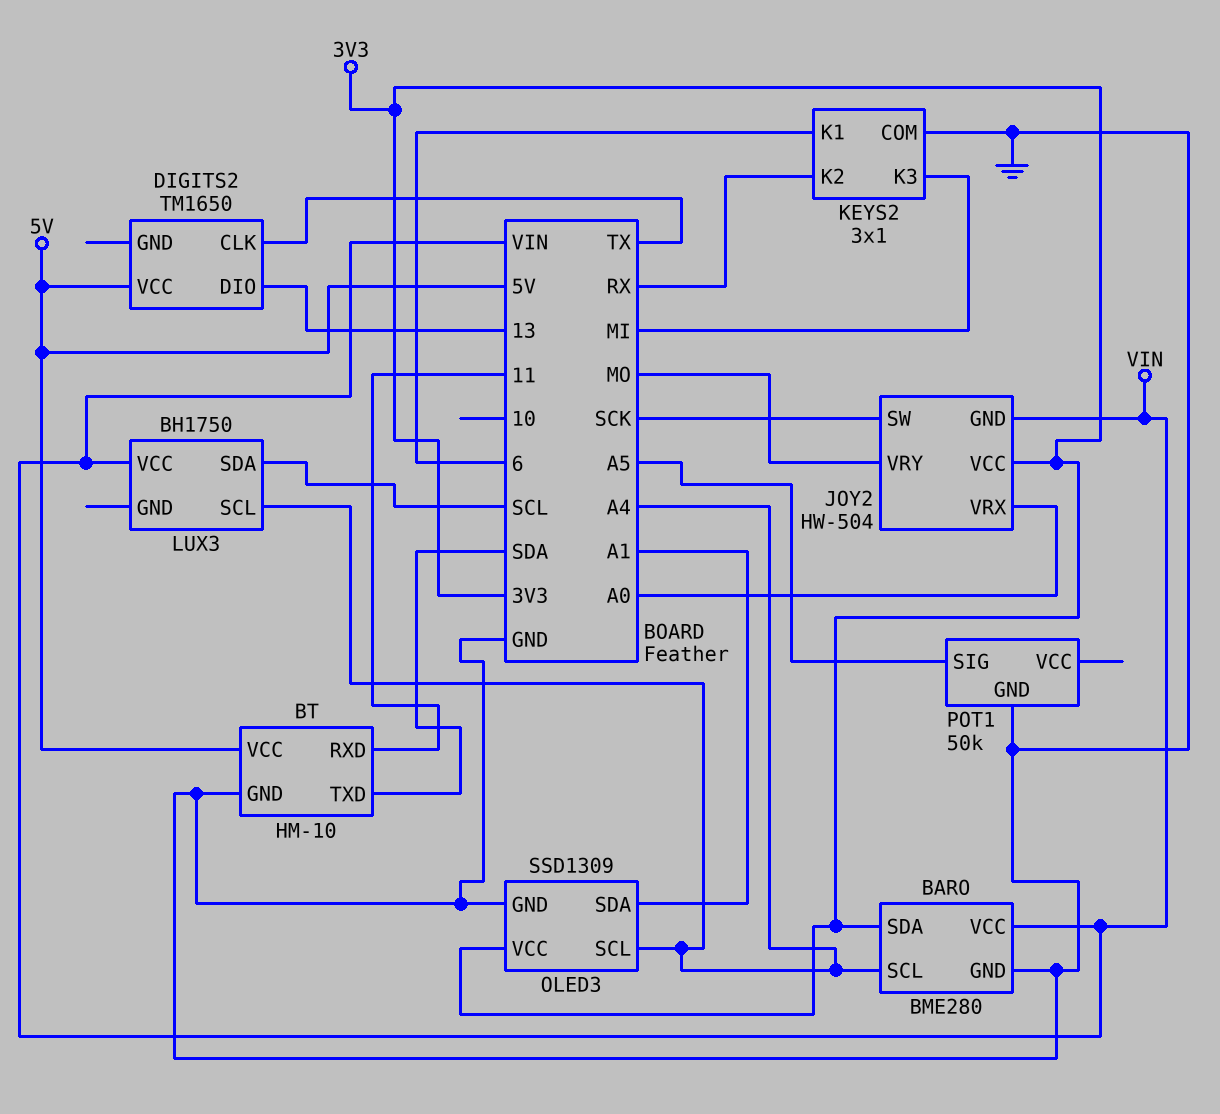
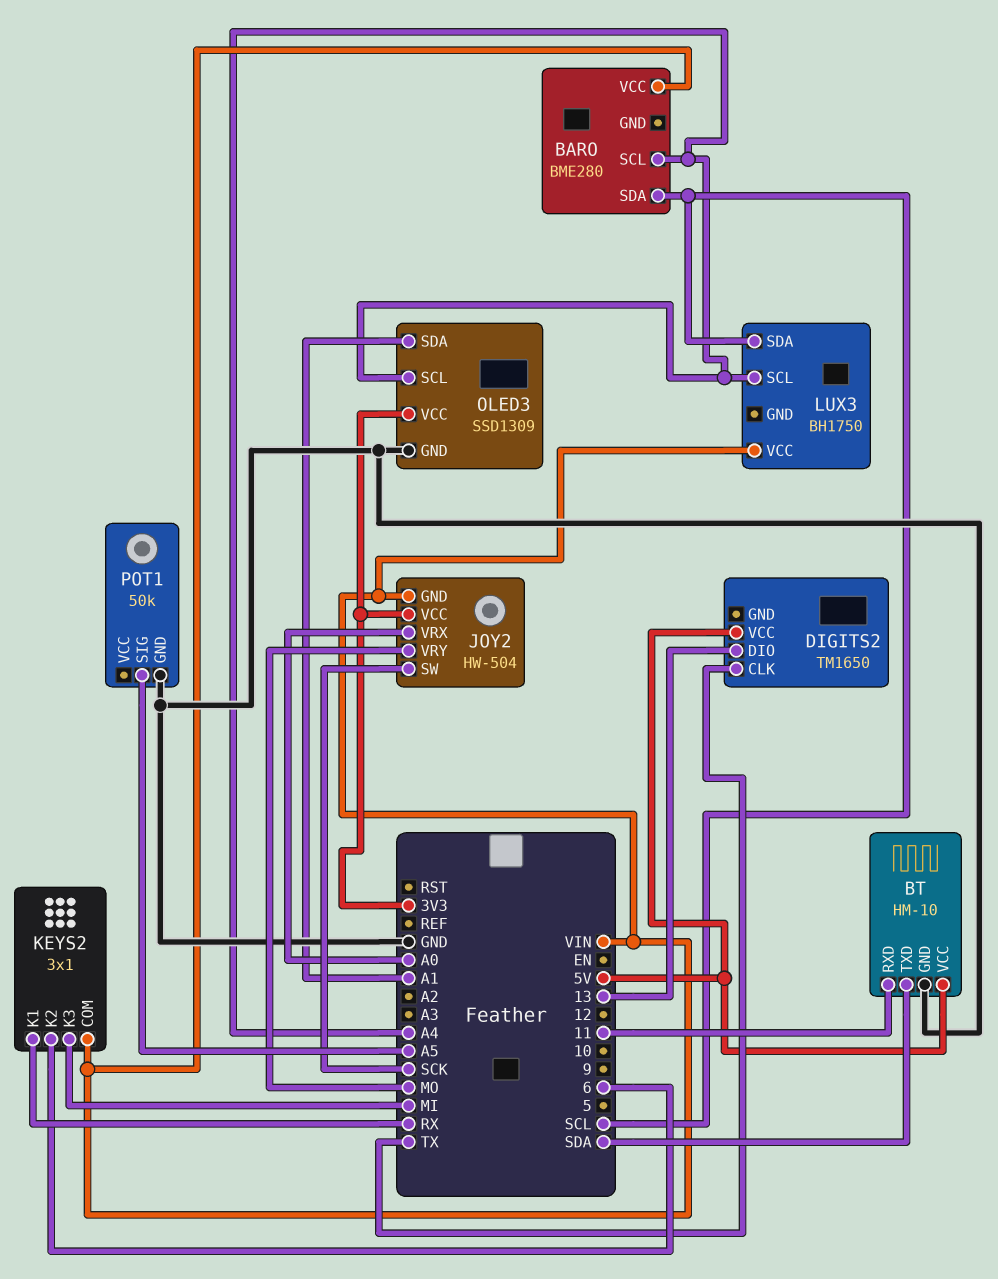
BARO pin GND: GND -> none
BARO pin SDA: 3V3 -> SCL
KEYS2 pin COM: GND -> VIN
KEYS2 pin K1: 6 -> RX
KEYS2 pin K2: RX -> 6

